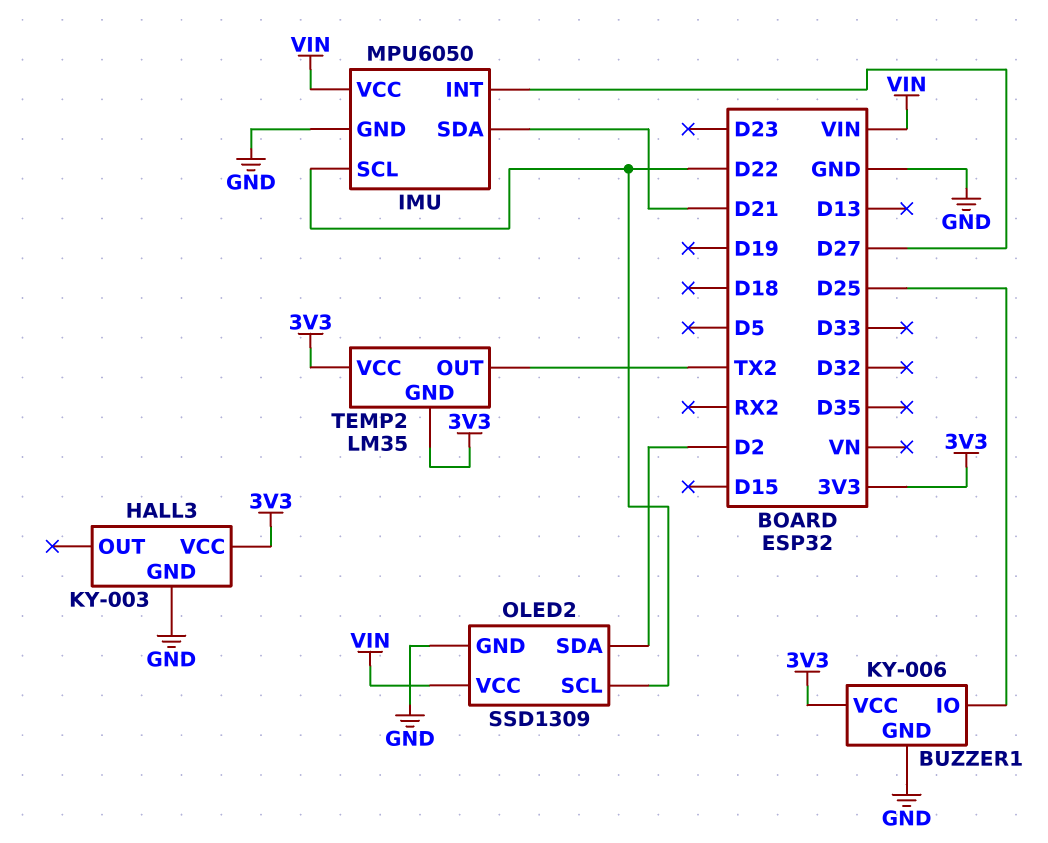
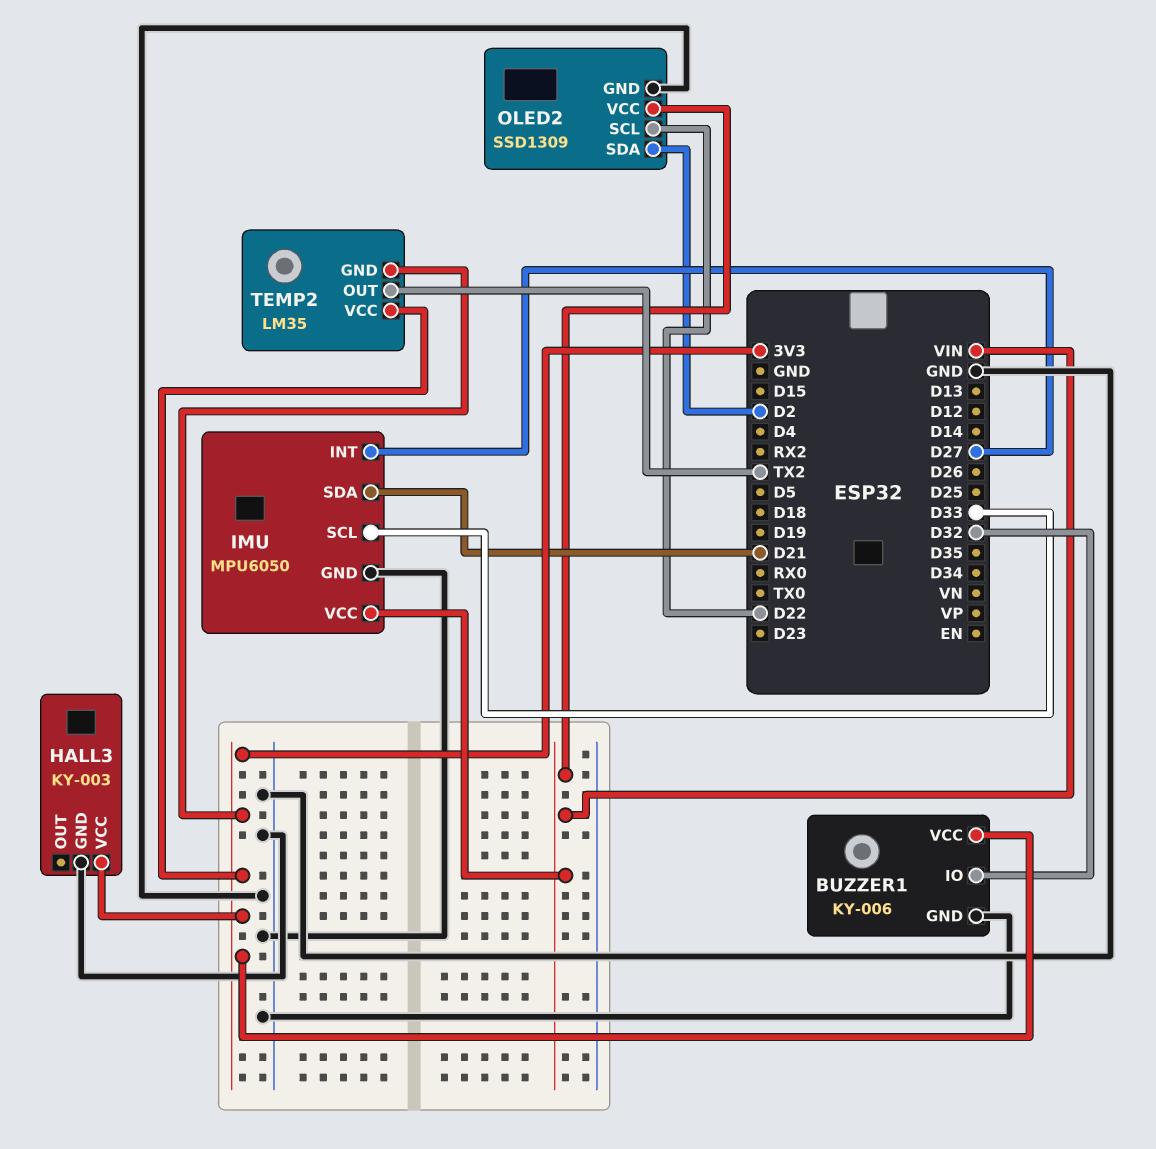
BUZZER1 pin IO: D25 -> D32
IMU pin SCL: D22 -> D33

